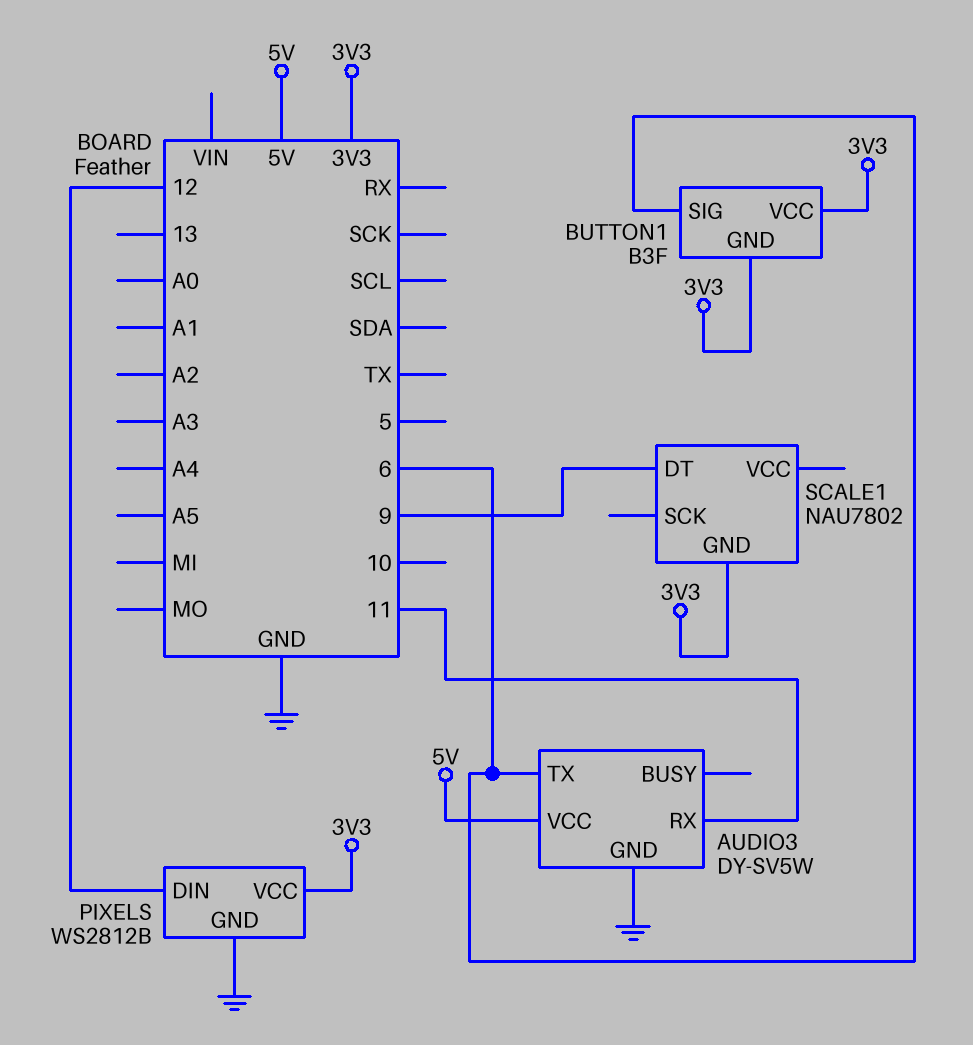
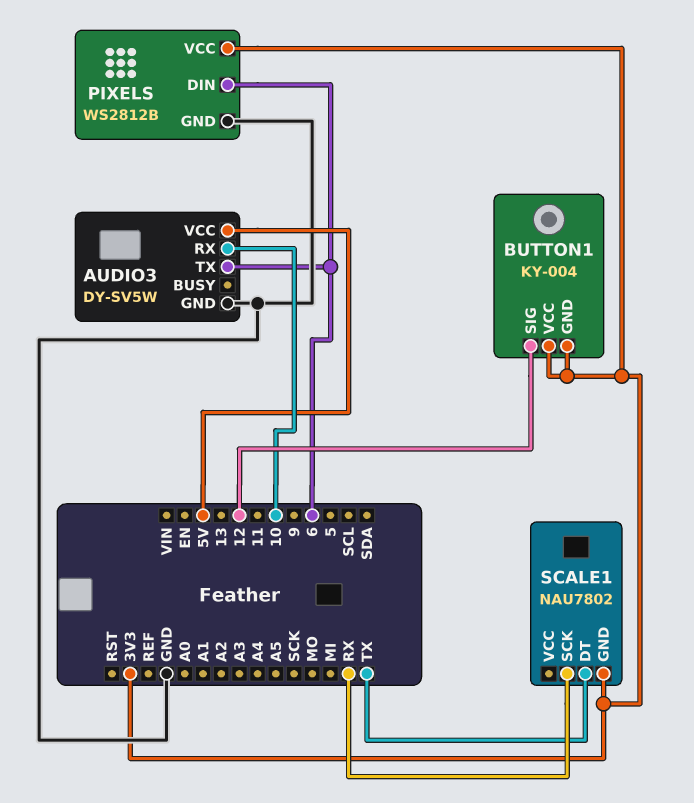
AUDIO3 pin RX: 11 -> 10
BUTTON1: B3F -> KY-004
BUTTON1 pin SIG: 6 -> 12
PIXELS pin DIN: 12 -> 6
SCALE1 pin DT: 9 -> TX
SCALE1 pin SCK: none -> RX

